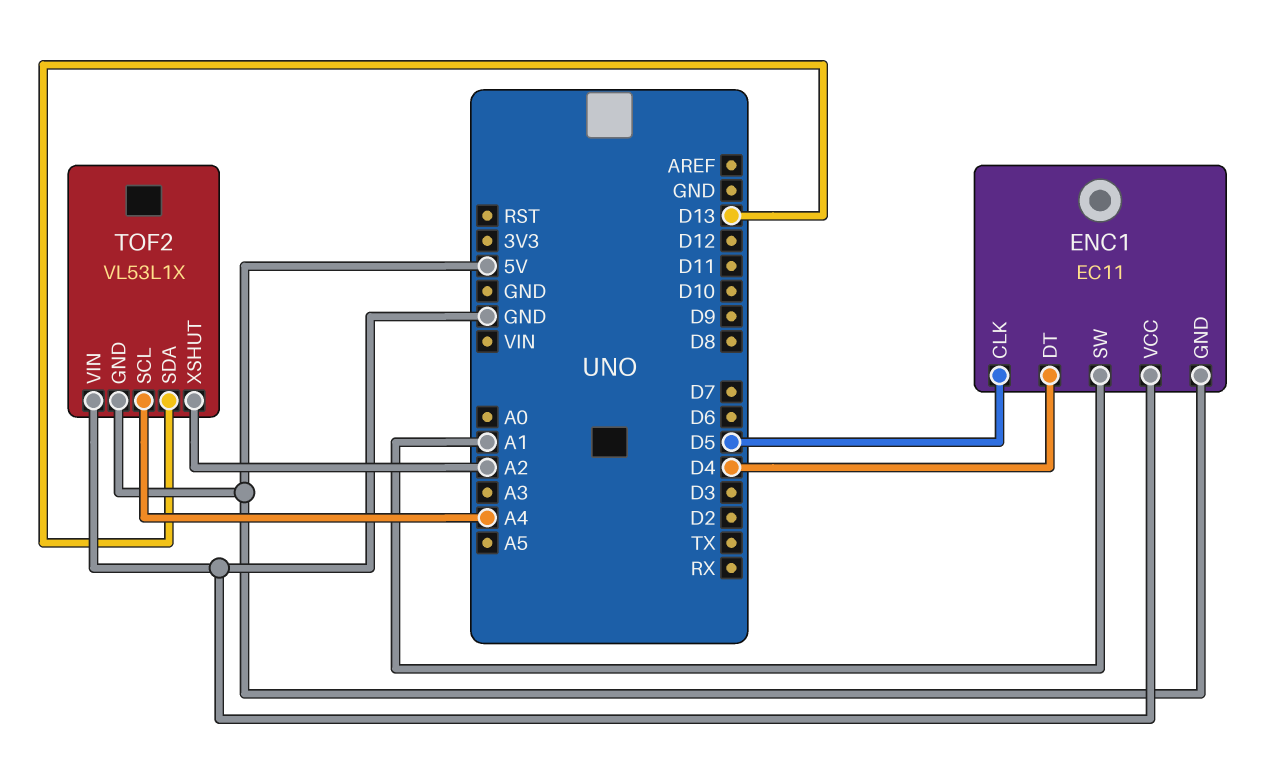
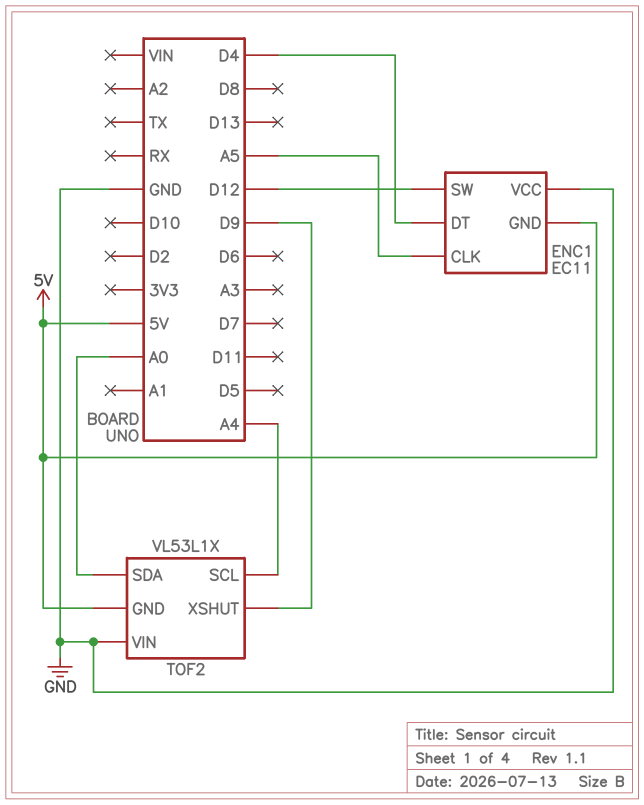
ENC1 pin CLK: D5 -> A5
ENC1 pin SW: A1 -> D12
TOF2 pin SDA: D13 -> A0
TOF2 pin XSHUT: A2 -> D9

